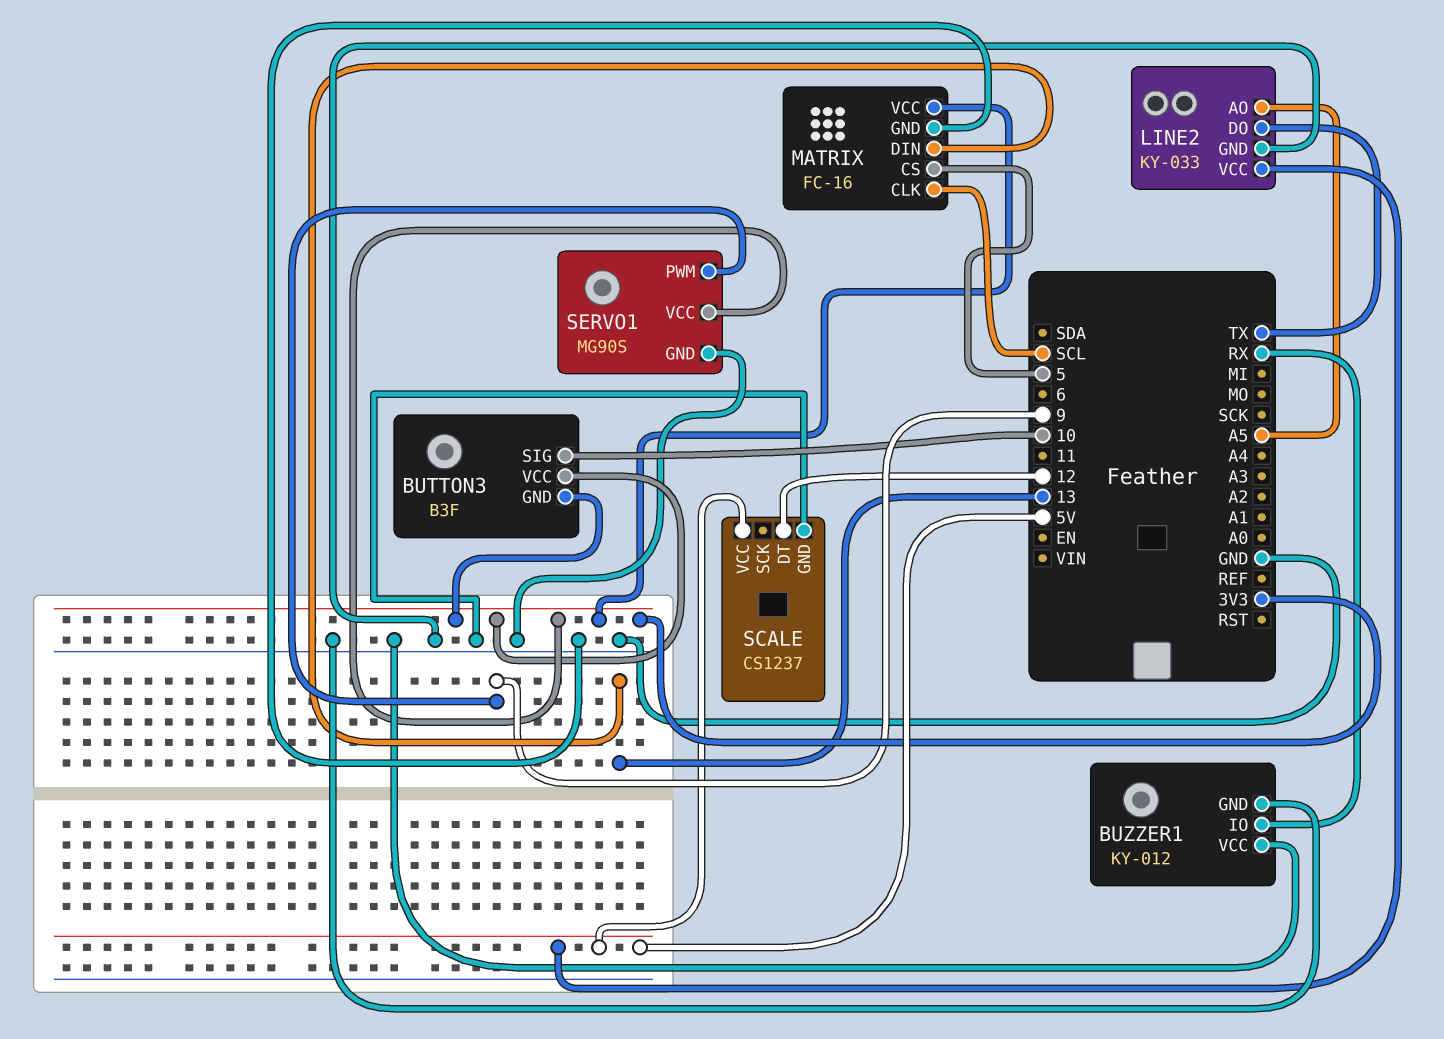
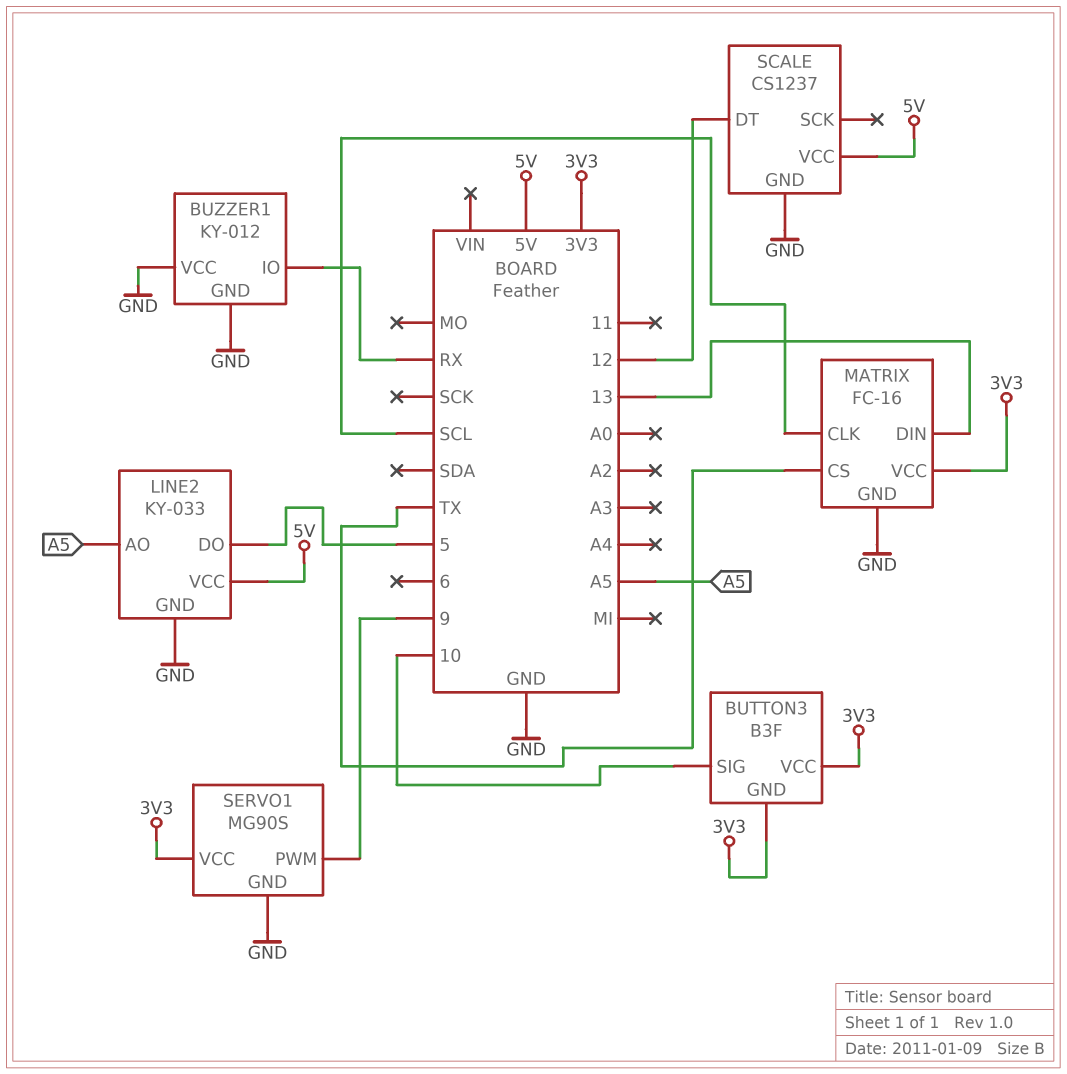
LINE2 pin DO: TX -> 5
MATRIX pin CS: 5 -> TX

